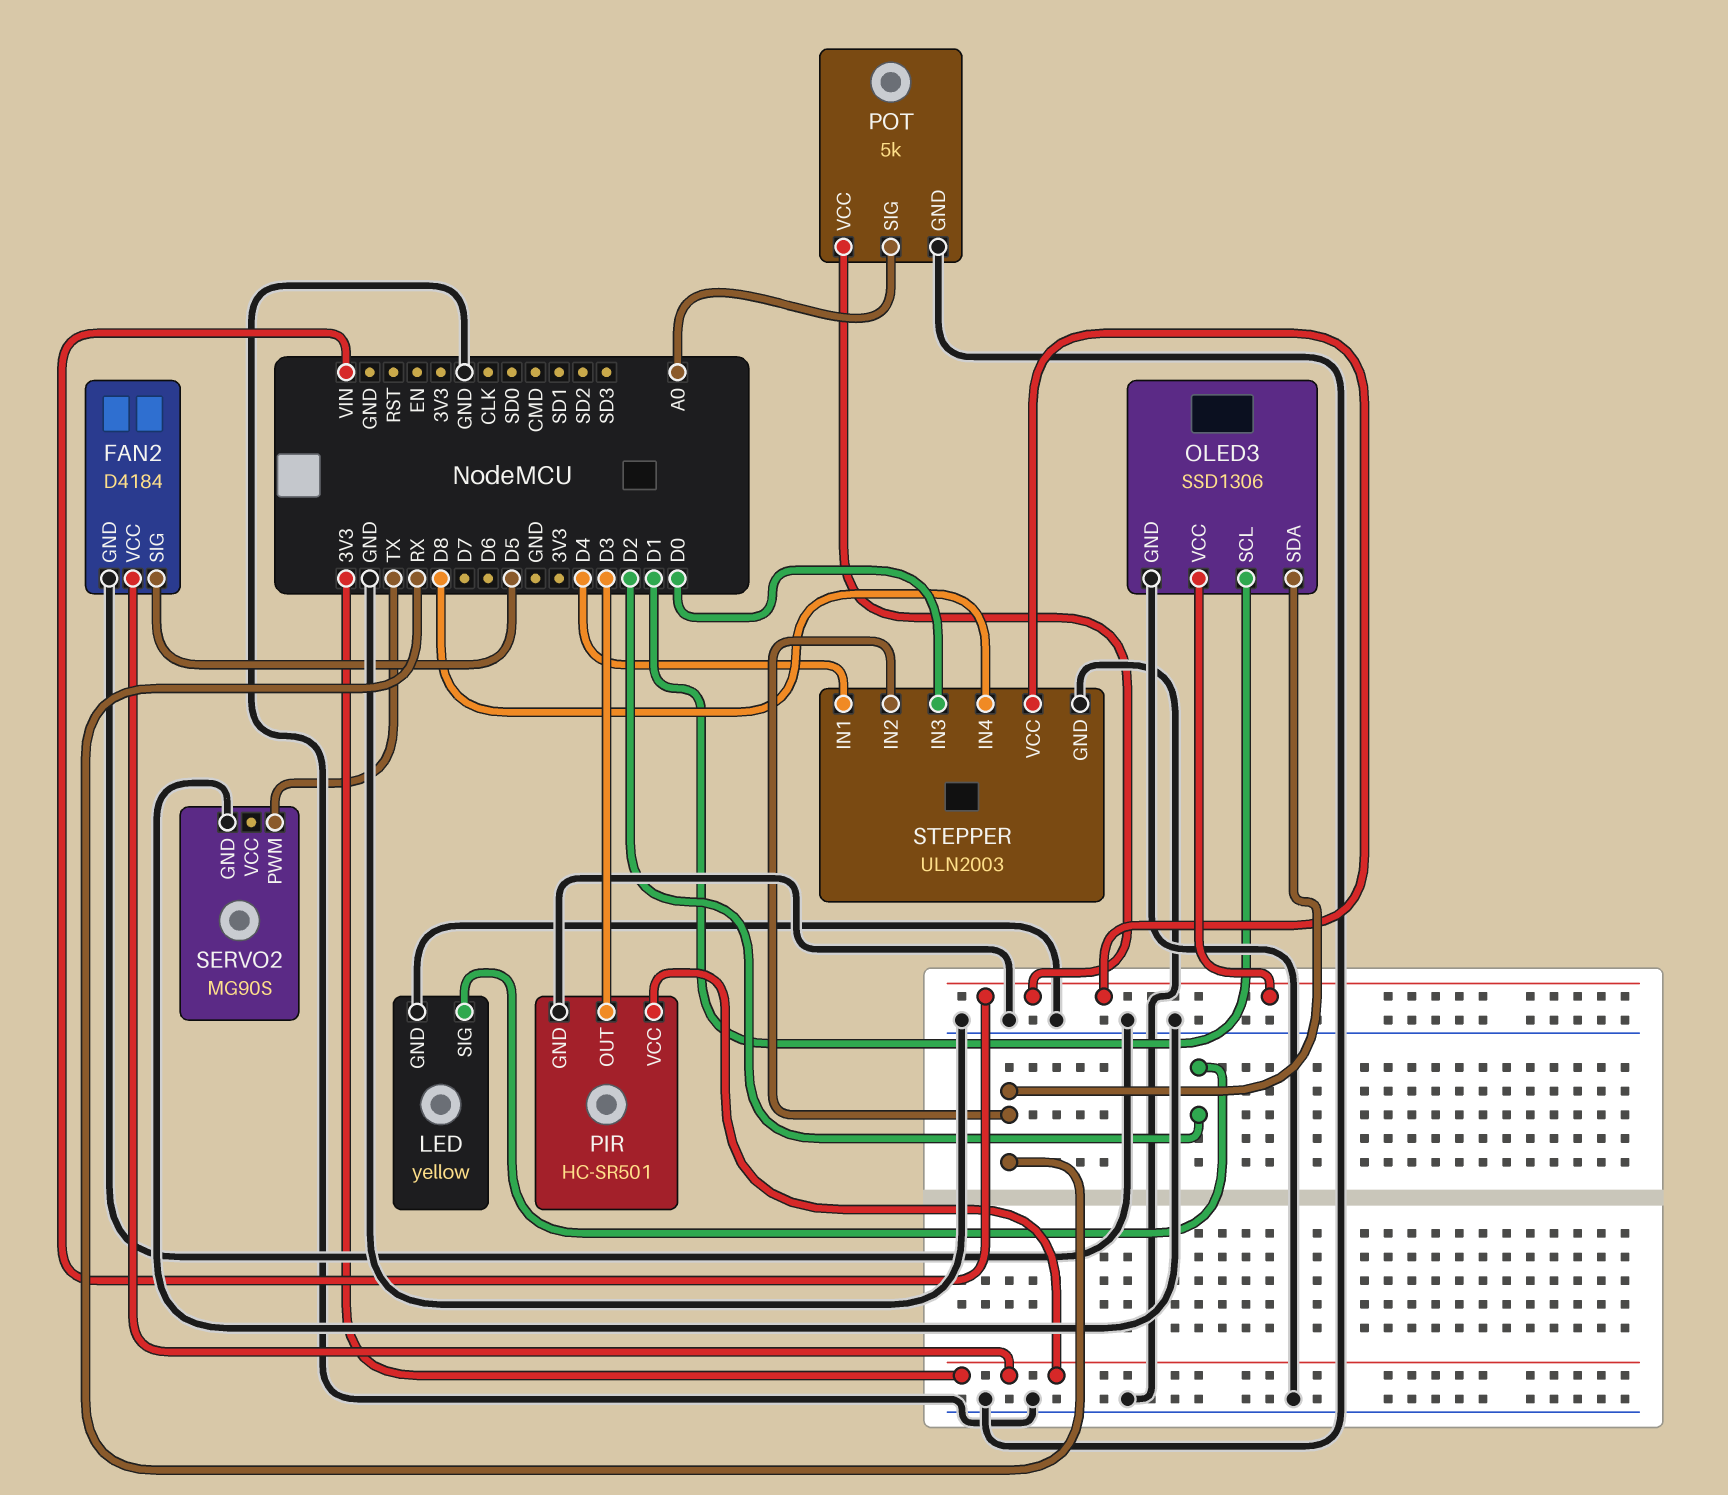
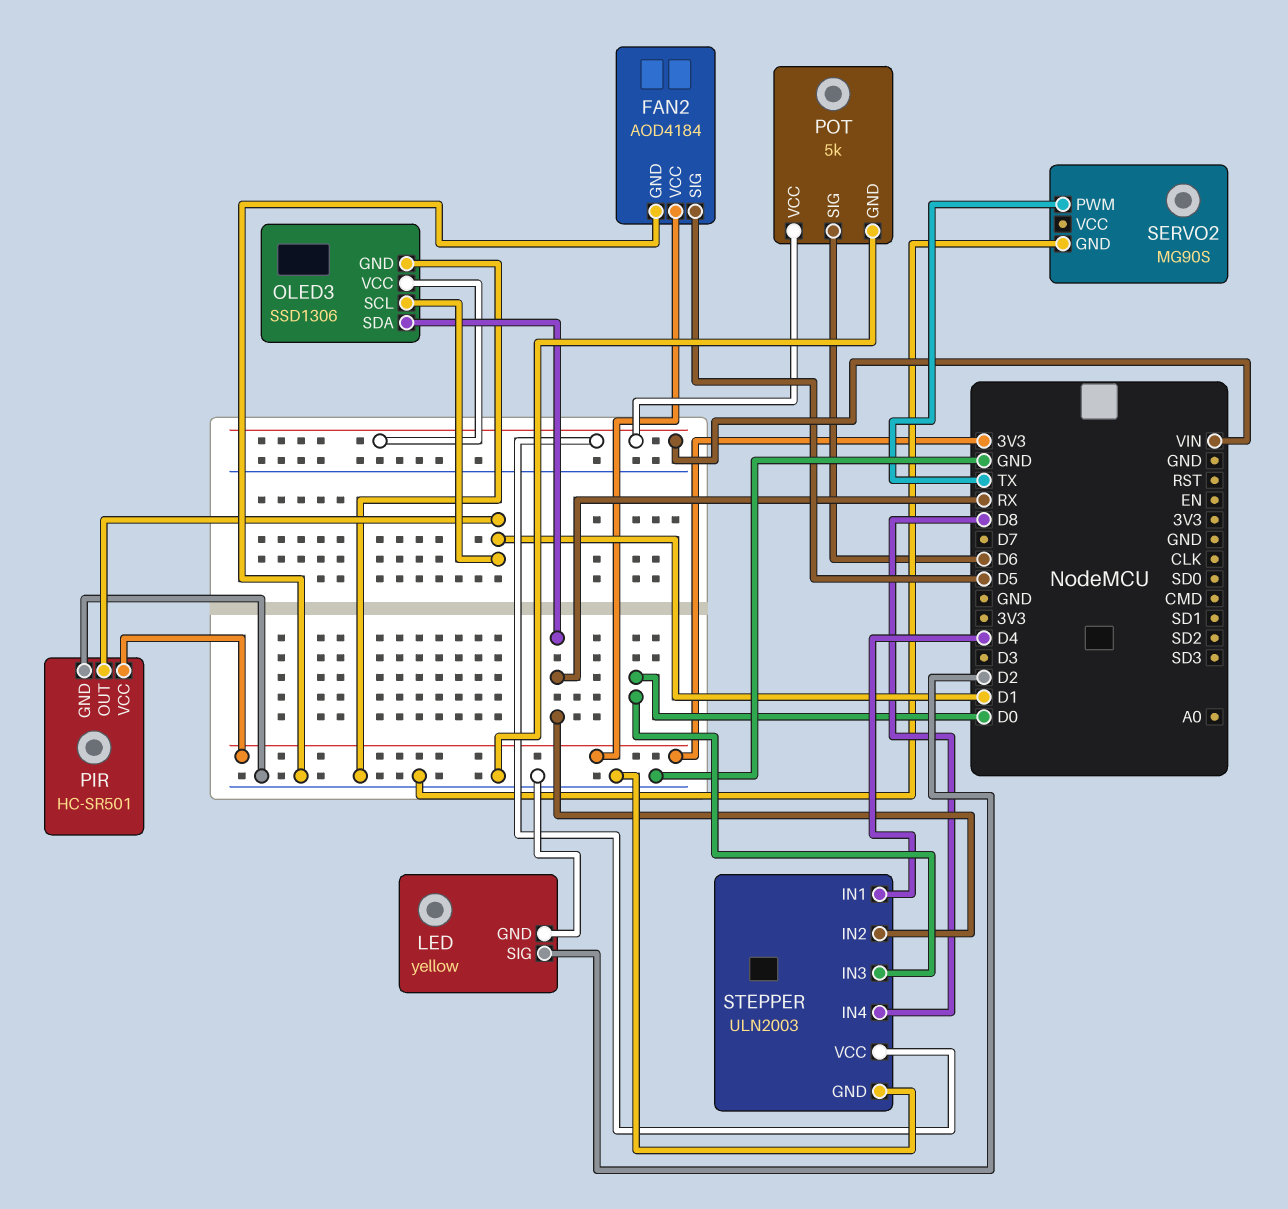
FAN2: D4184 -> AOD4184
PIR pin OUT: D3 -> D1
POT pin SIG: A0 -> D6

